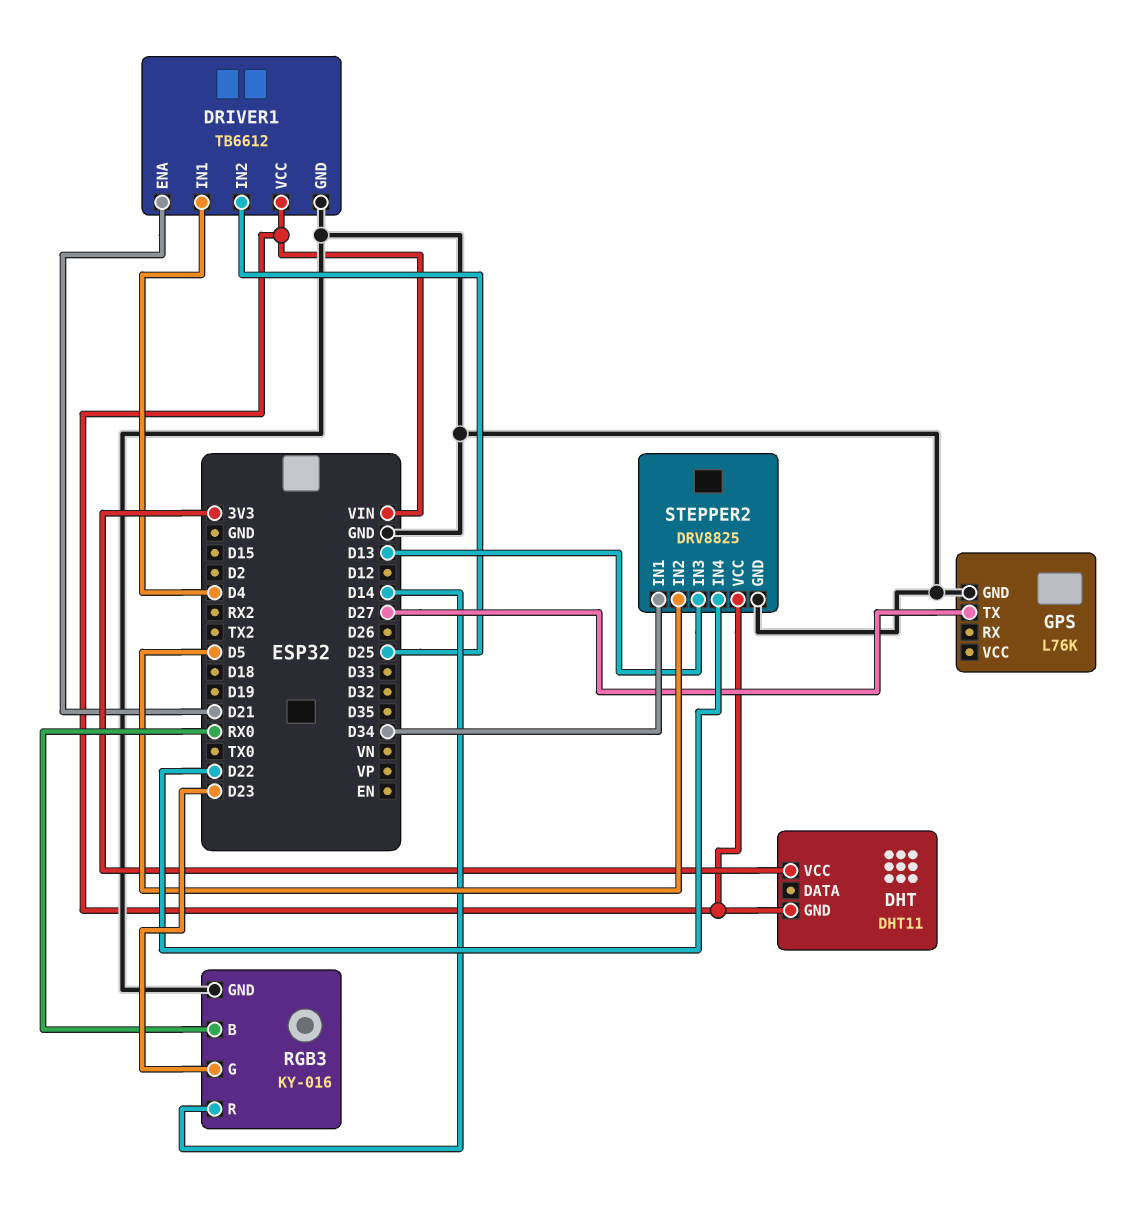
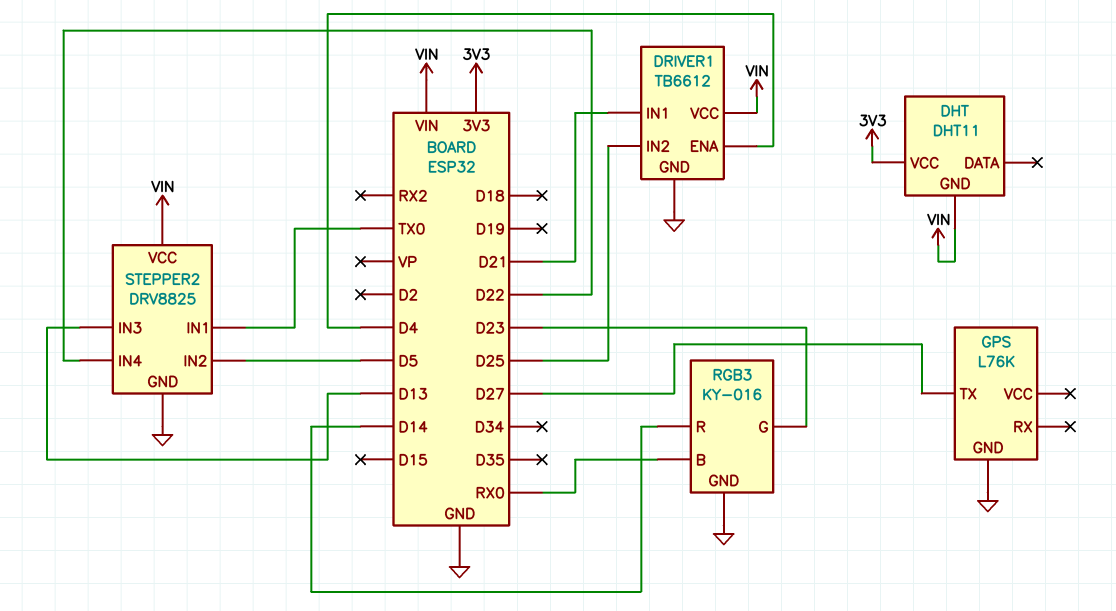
DRIVER1 pin ENA: D21 -> D4
DRIVER1 pin IN1: D4 -> D21
STEPPER2 pin IN1: D34 -> TX0

